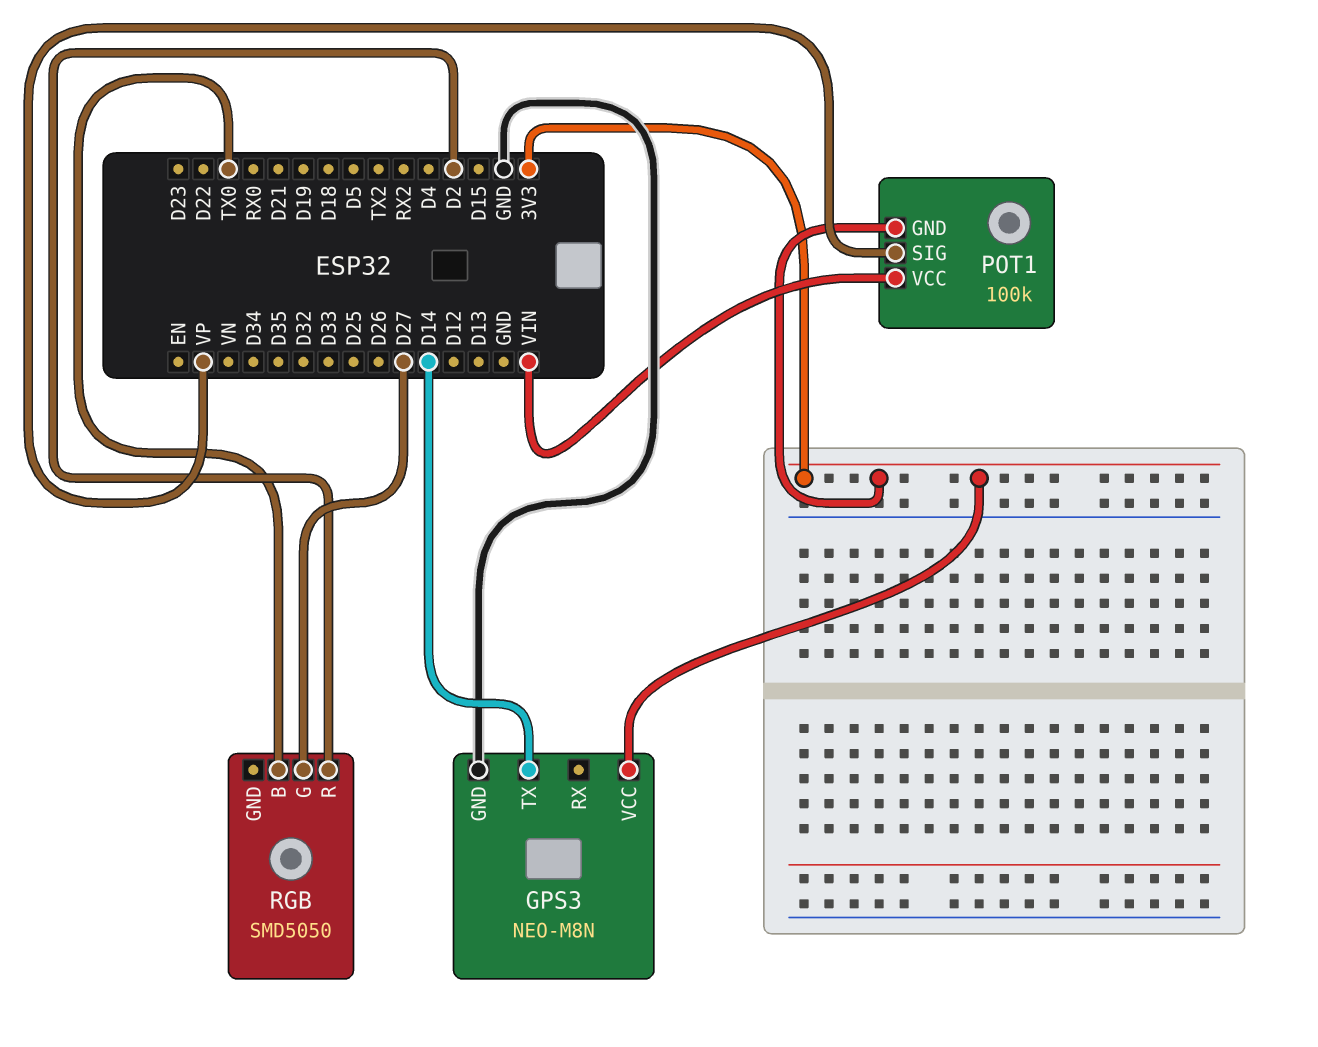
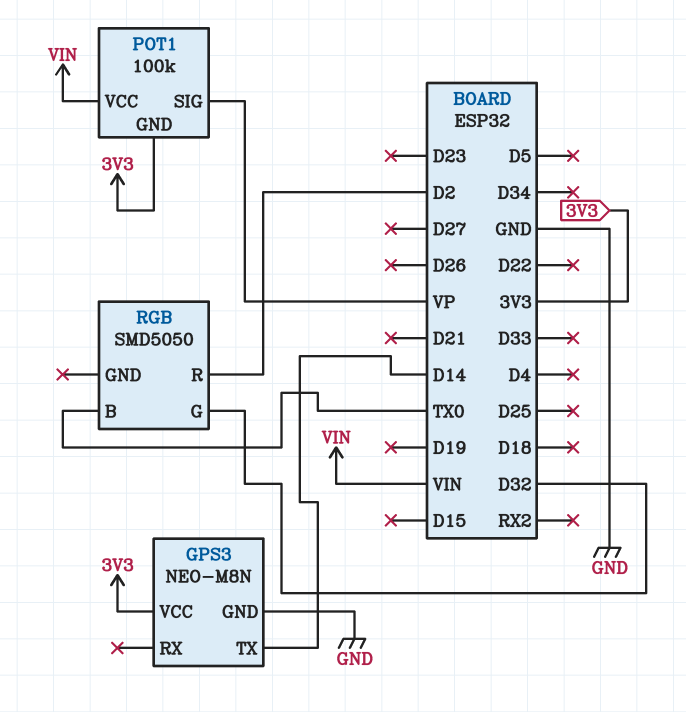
RGB pin G: D27 -> D32

